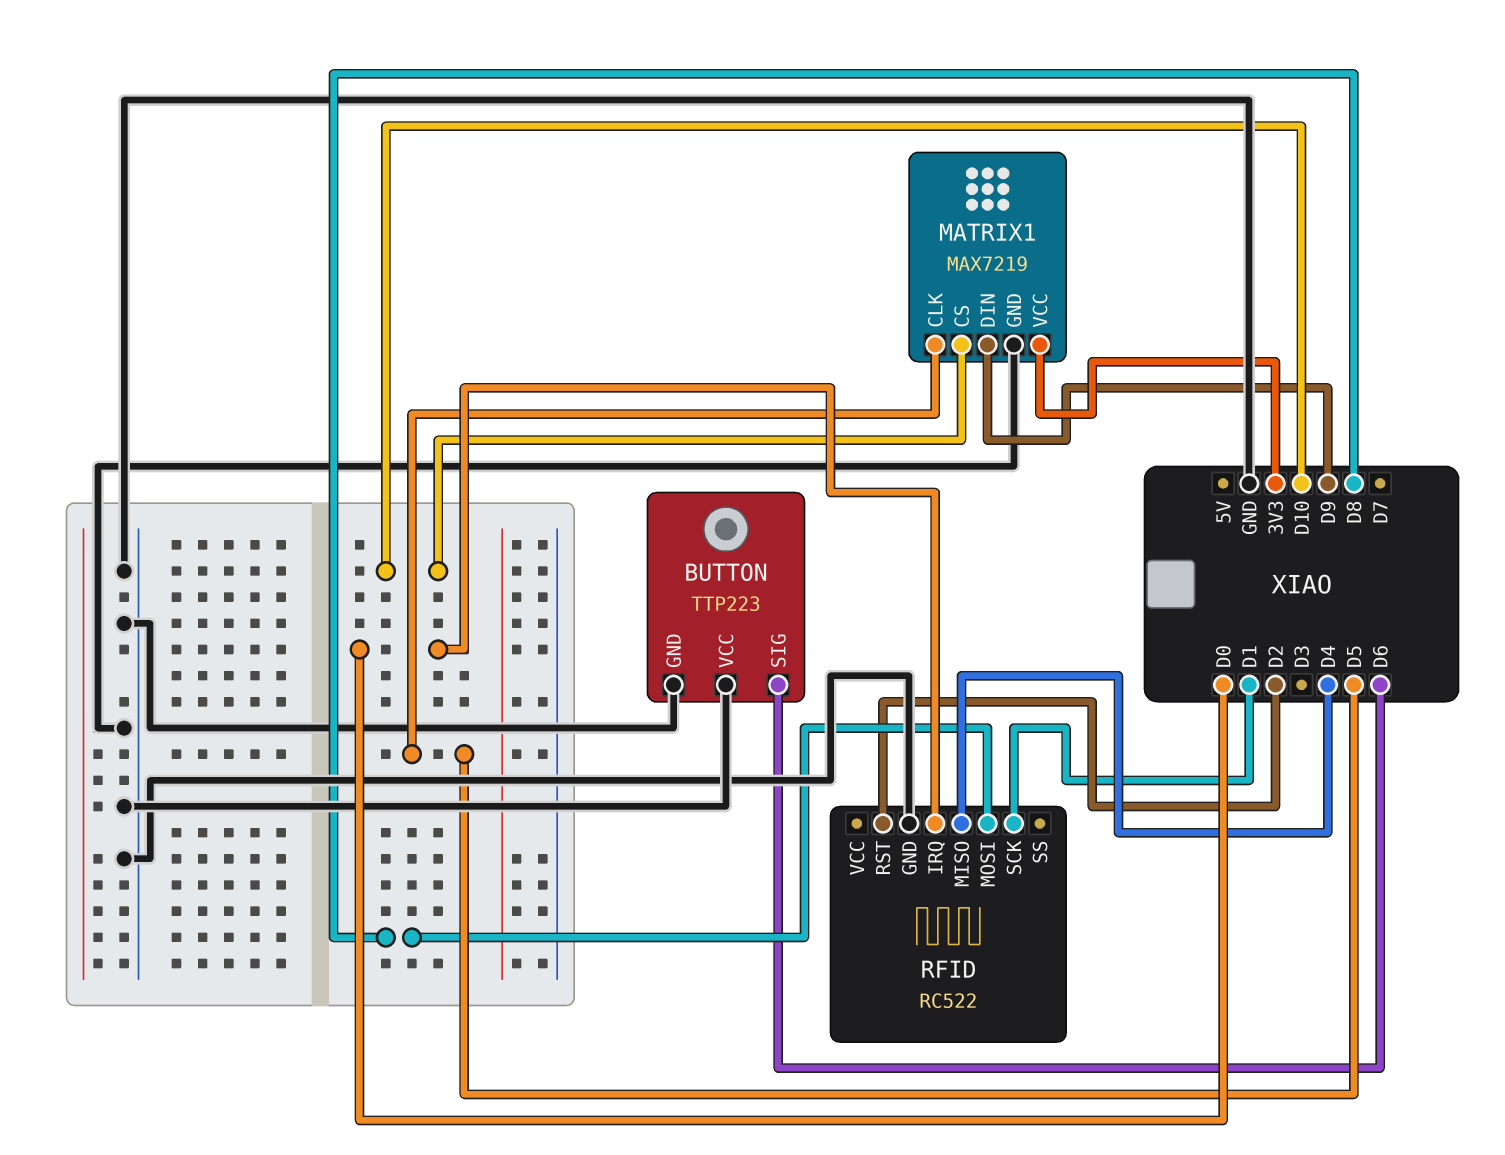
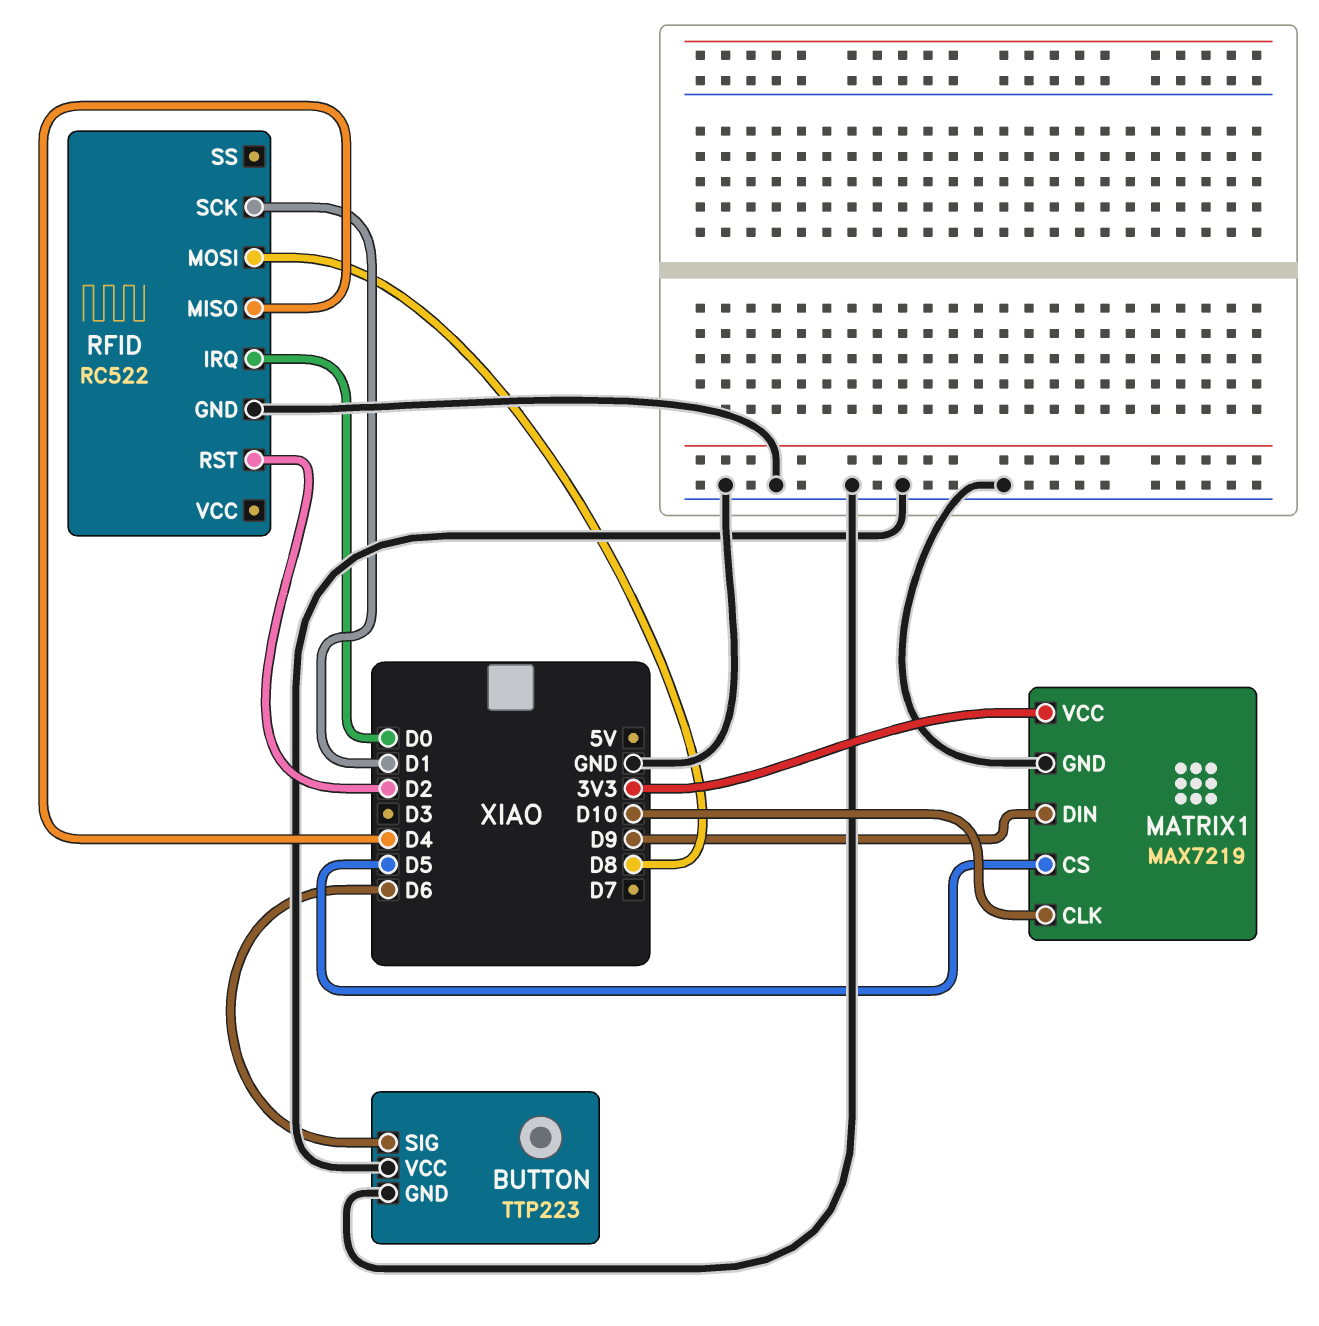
MATRIX1 pin CLK: D5 -> D10
MATRIX1 pin CS: D10 -> D5

